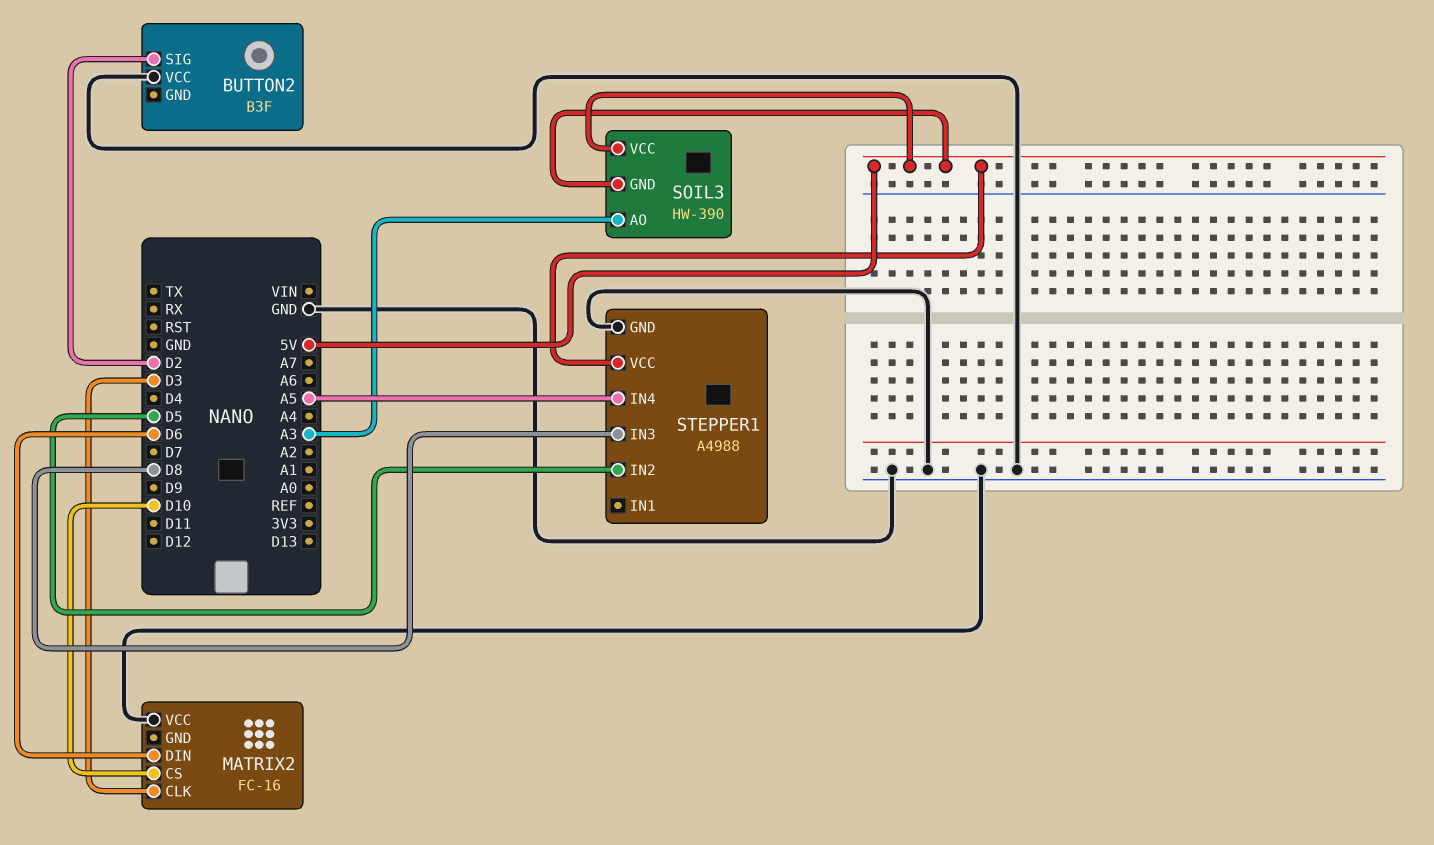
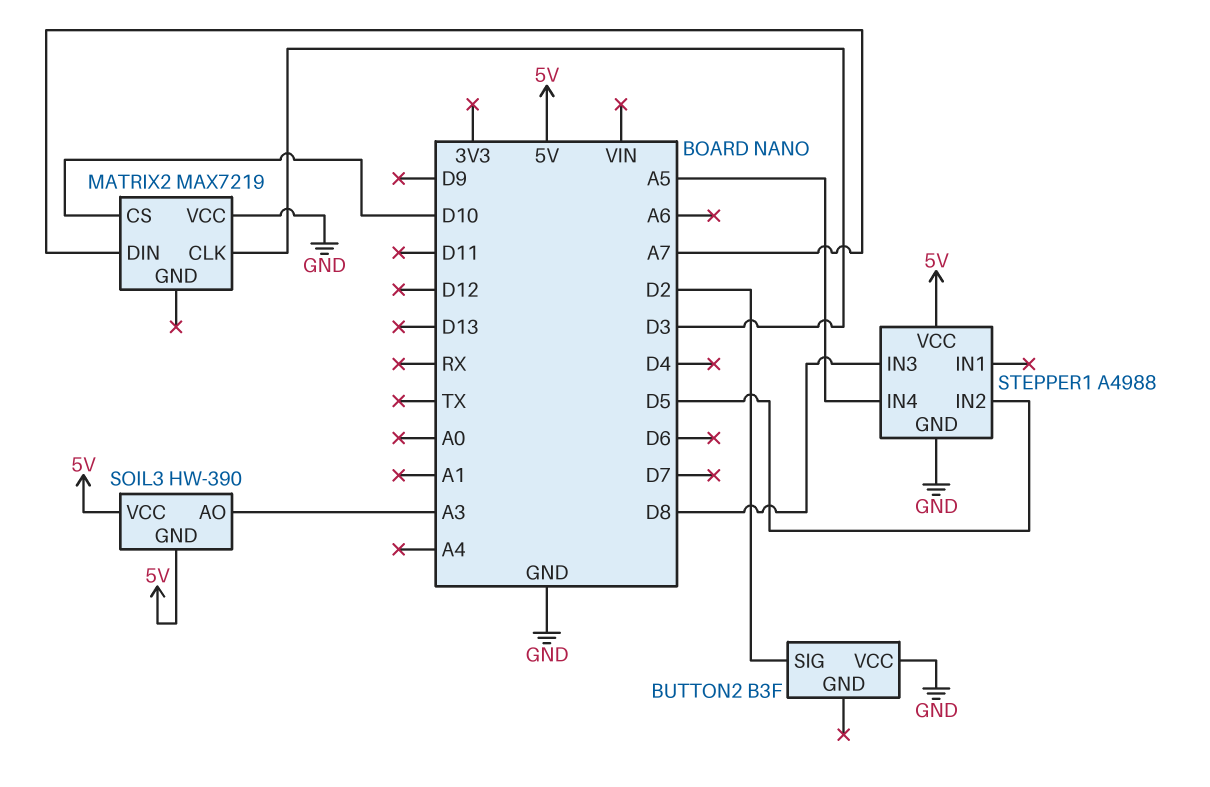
MATRIX2: FC-16 -> MAX7219
MATRIX2 pin DIN: D6 -> A7

